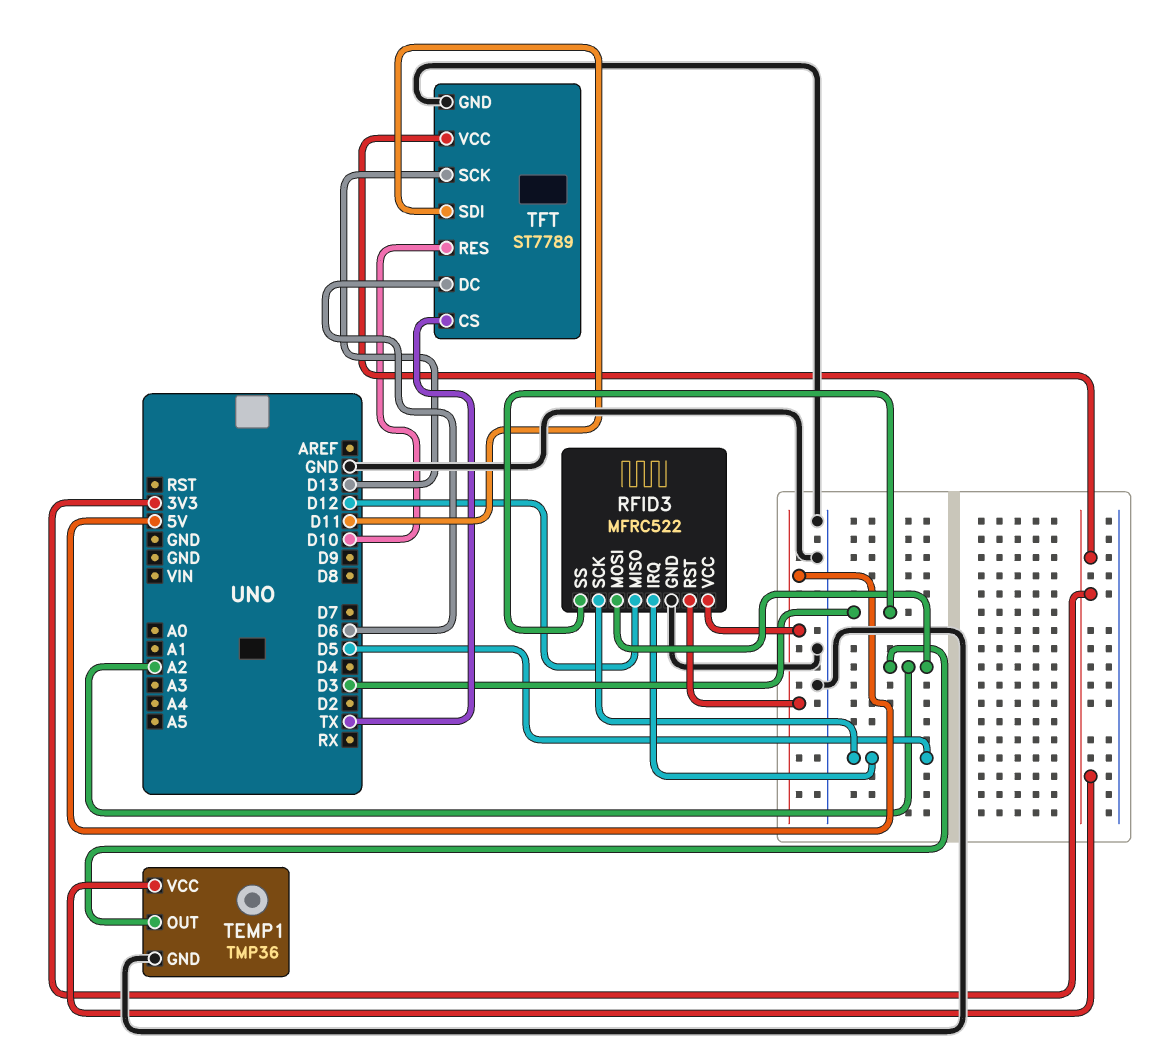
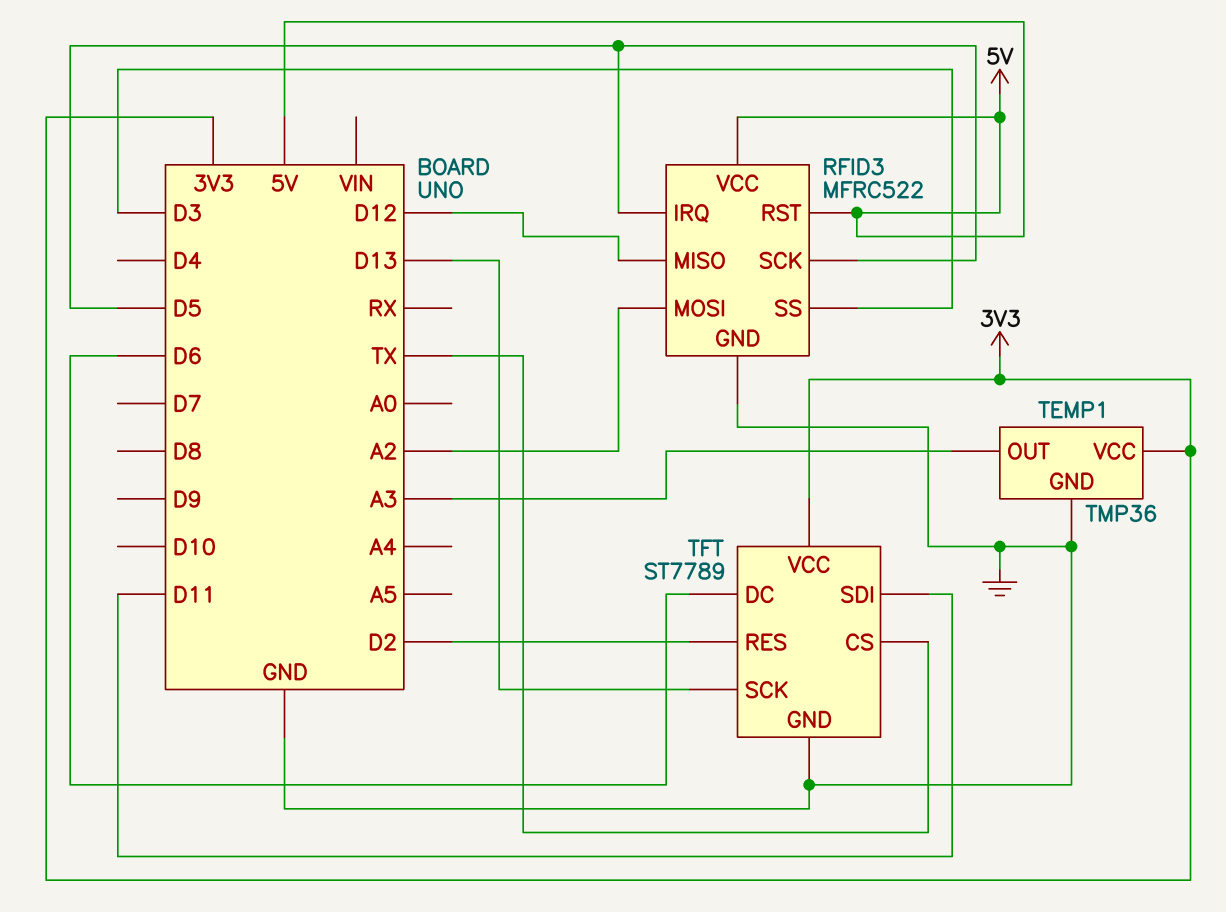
TEMP1 pin OUT: A2 -> A3
TFT pin RES: D10 -> D2

